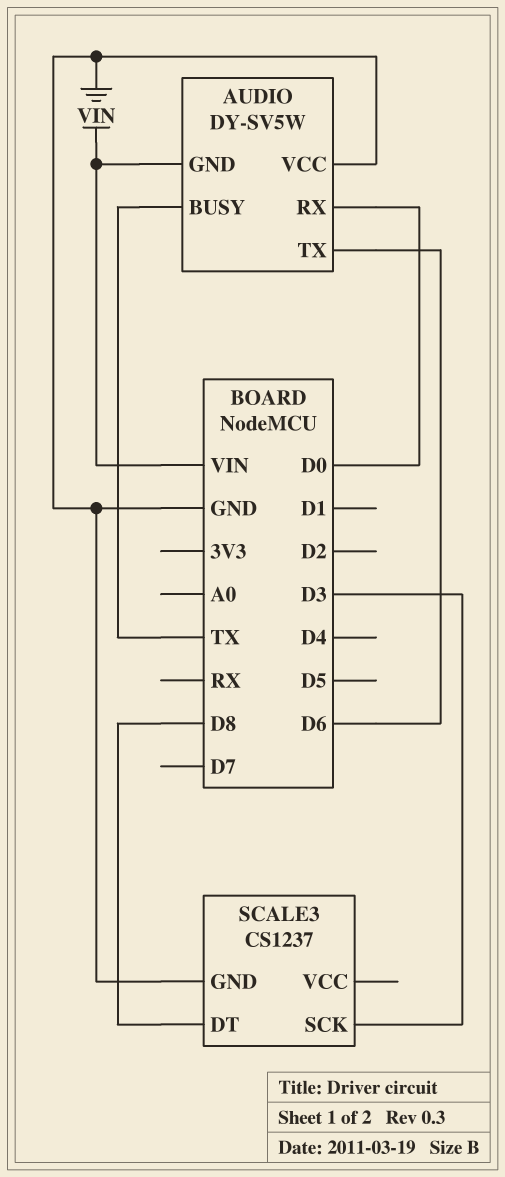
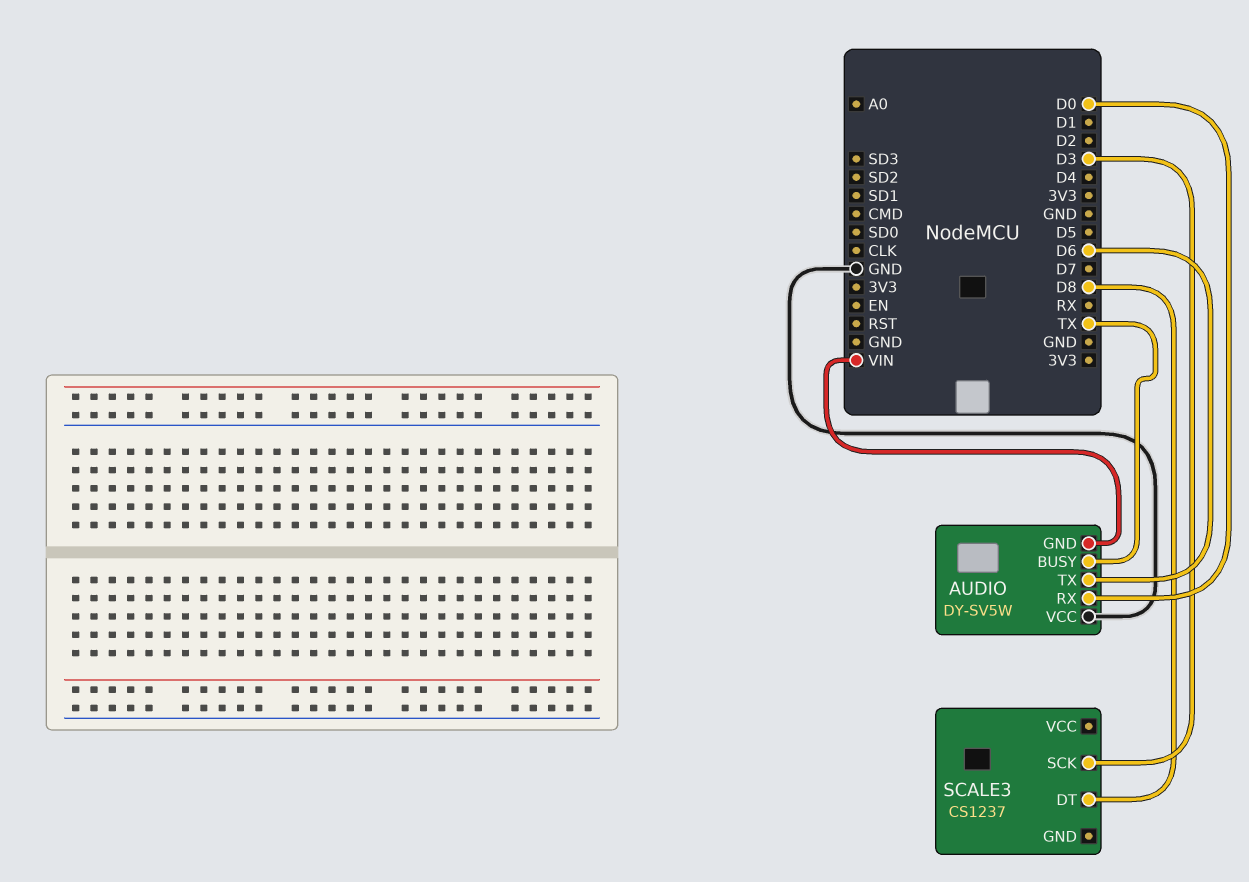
SCALE3 pin GND: GND -> none

